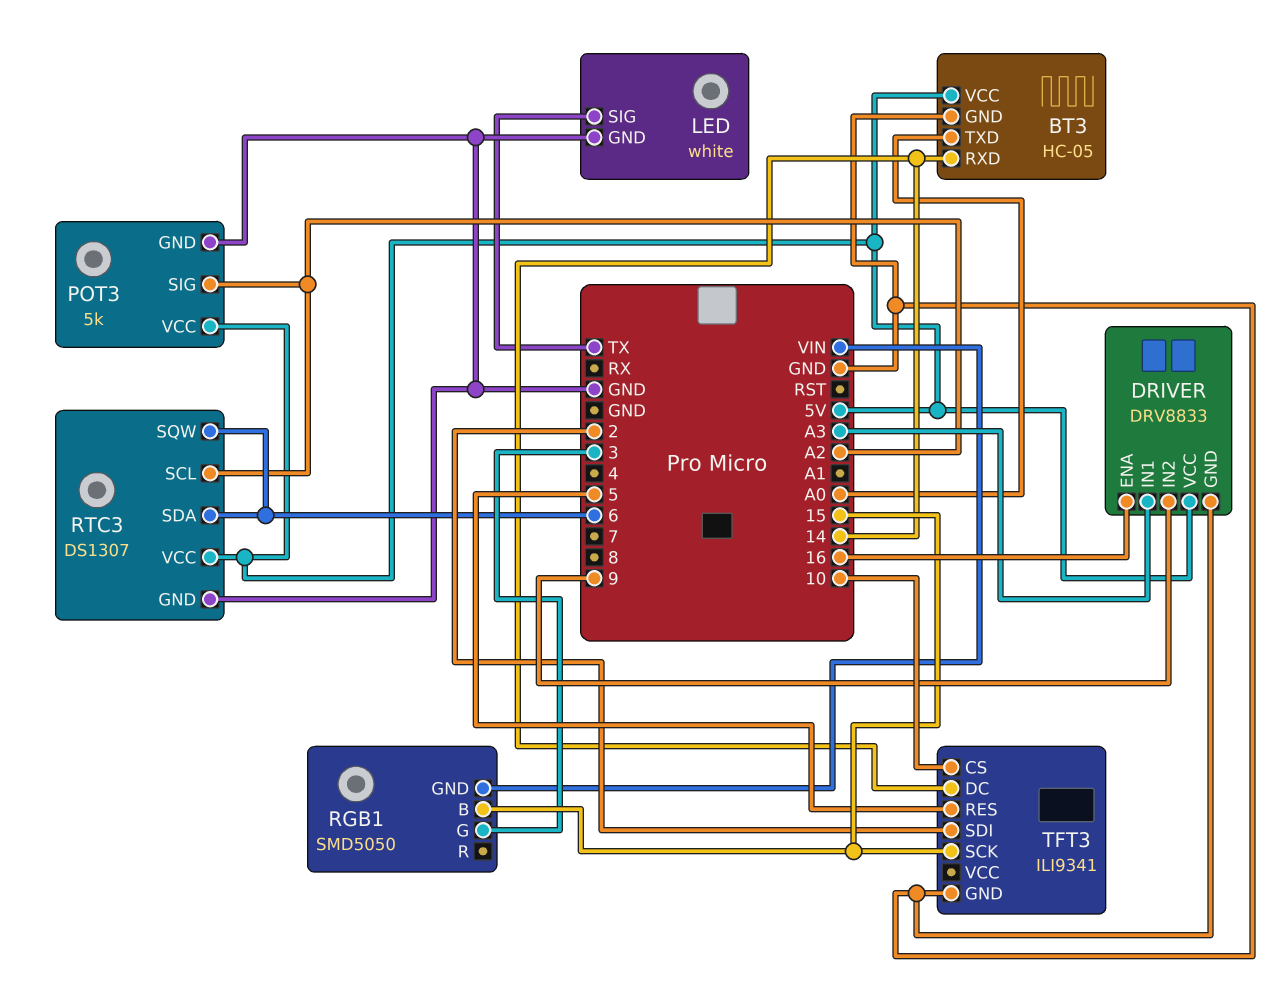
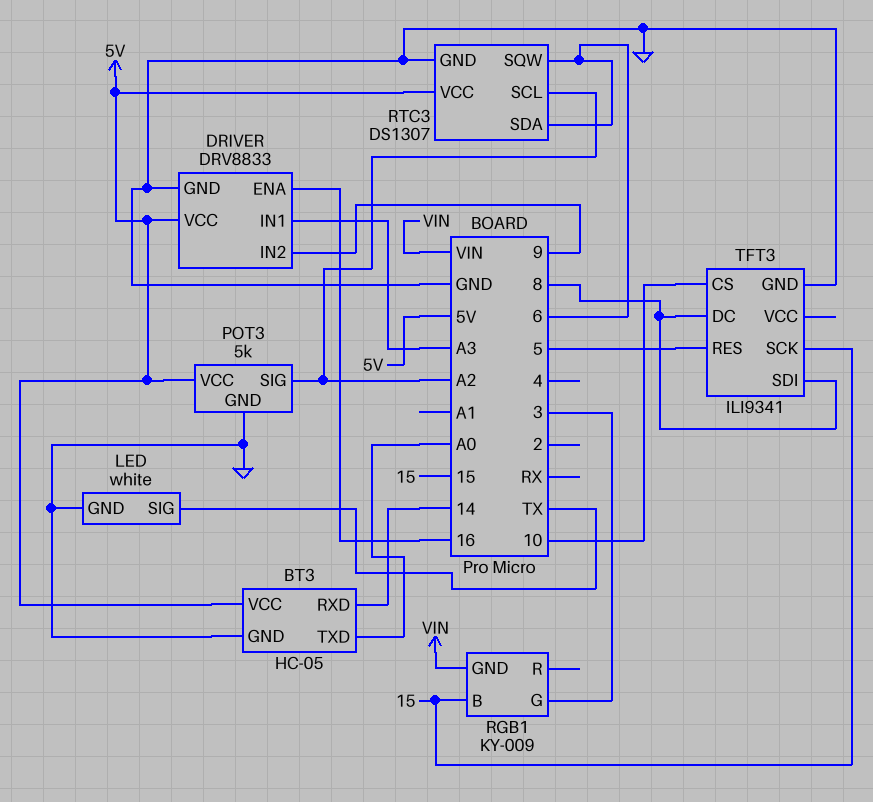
RGB1: SMD5050 -> KY-009
TFT3 pin DC: 14 -> 8
TFT3 pin SDI: 2 -> 8

